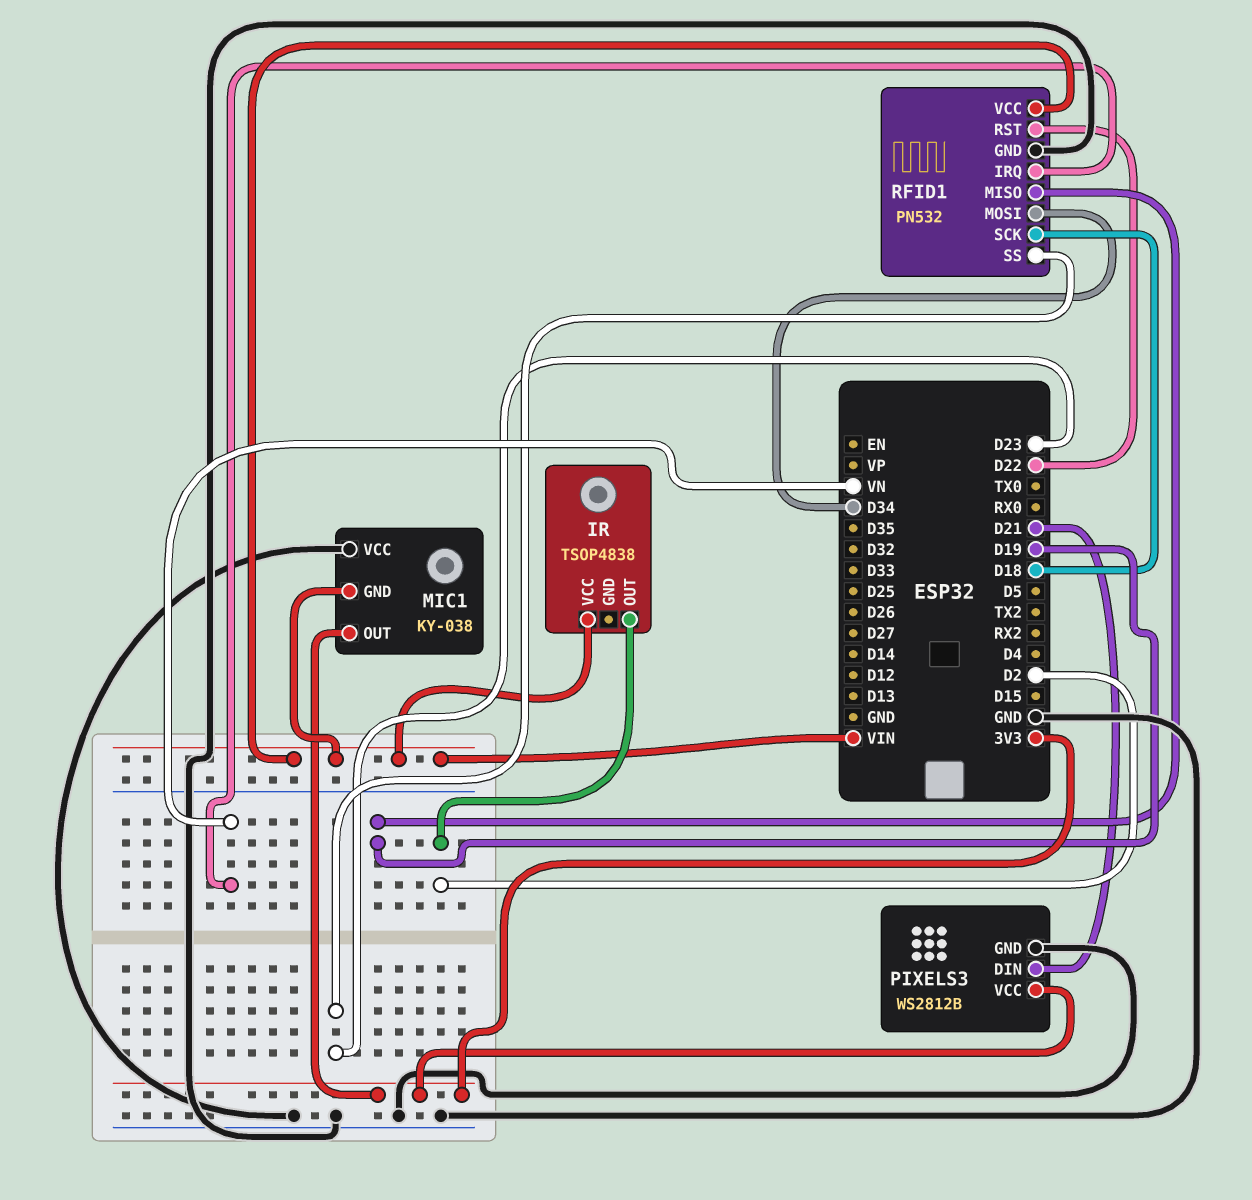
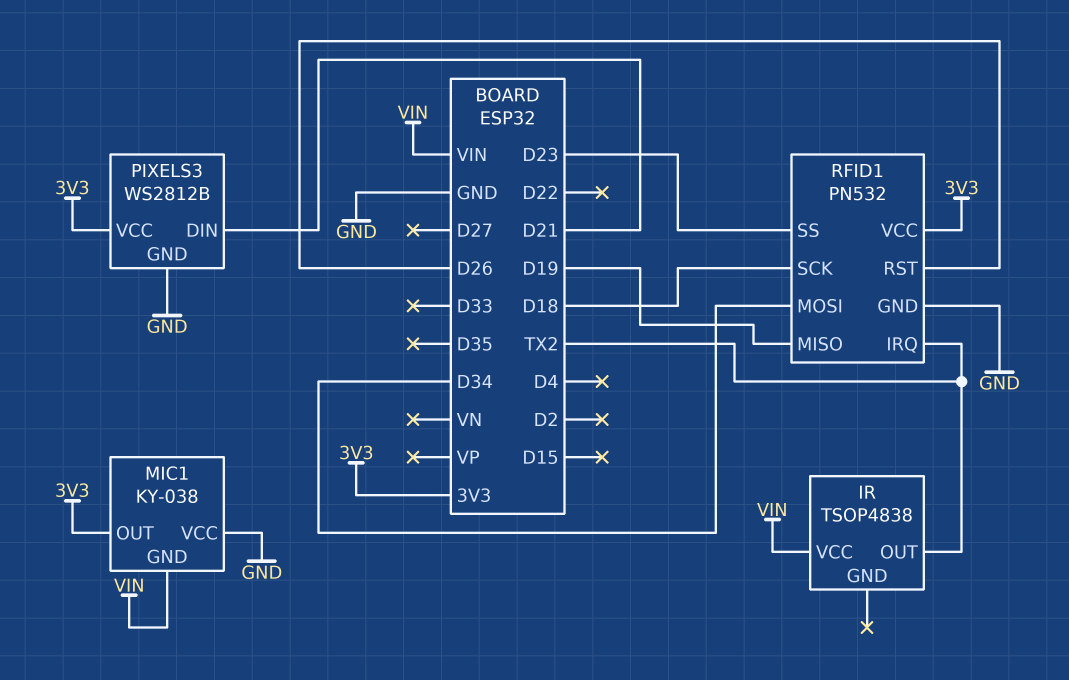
IR pin OUT: D2 -> TX2
RFID1 pin IRQ: VN -> TX2
RFID1 pin RST: D22 -> D26
RFID1 pin VCC: VIN -> 3V3

